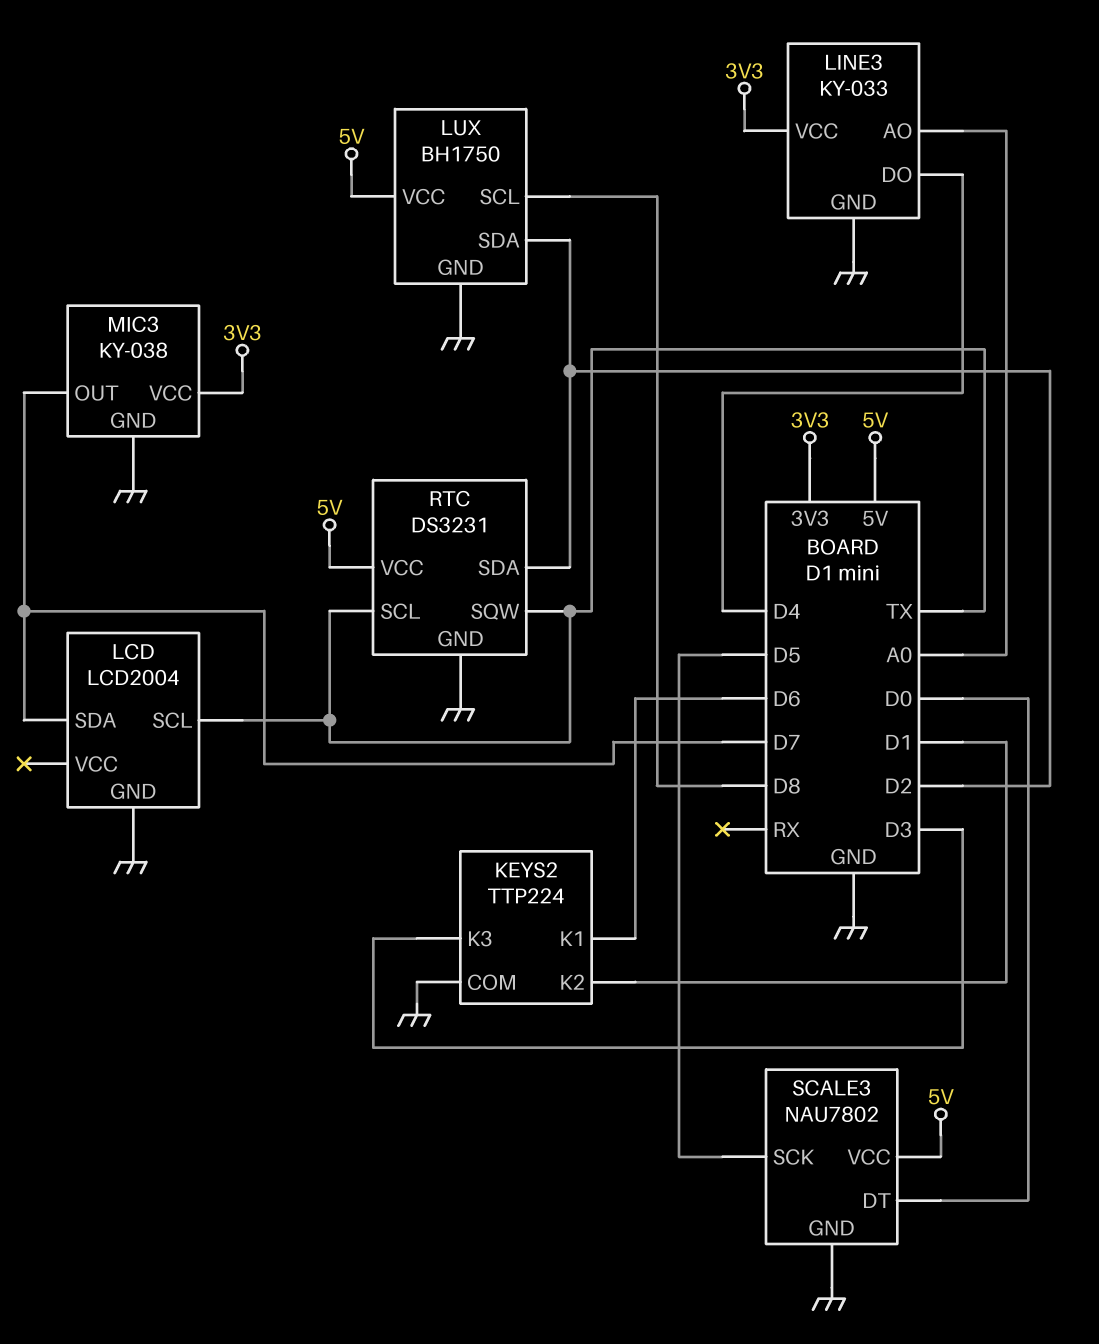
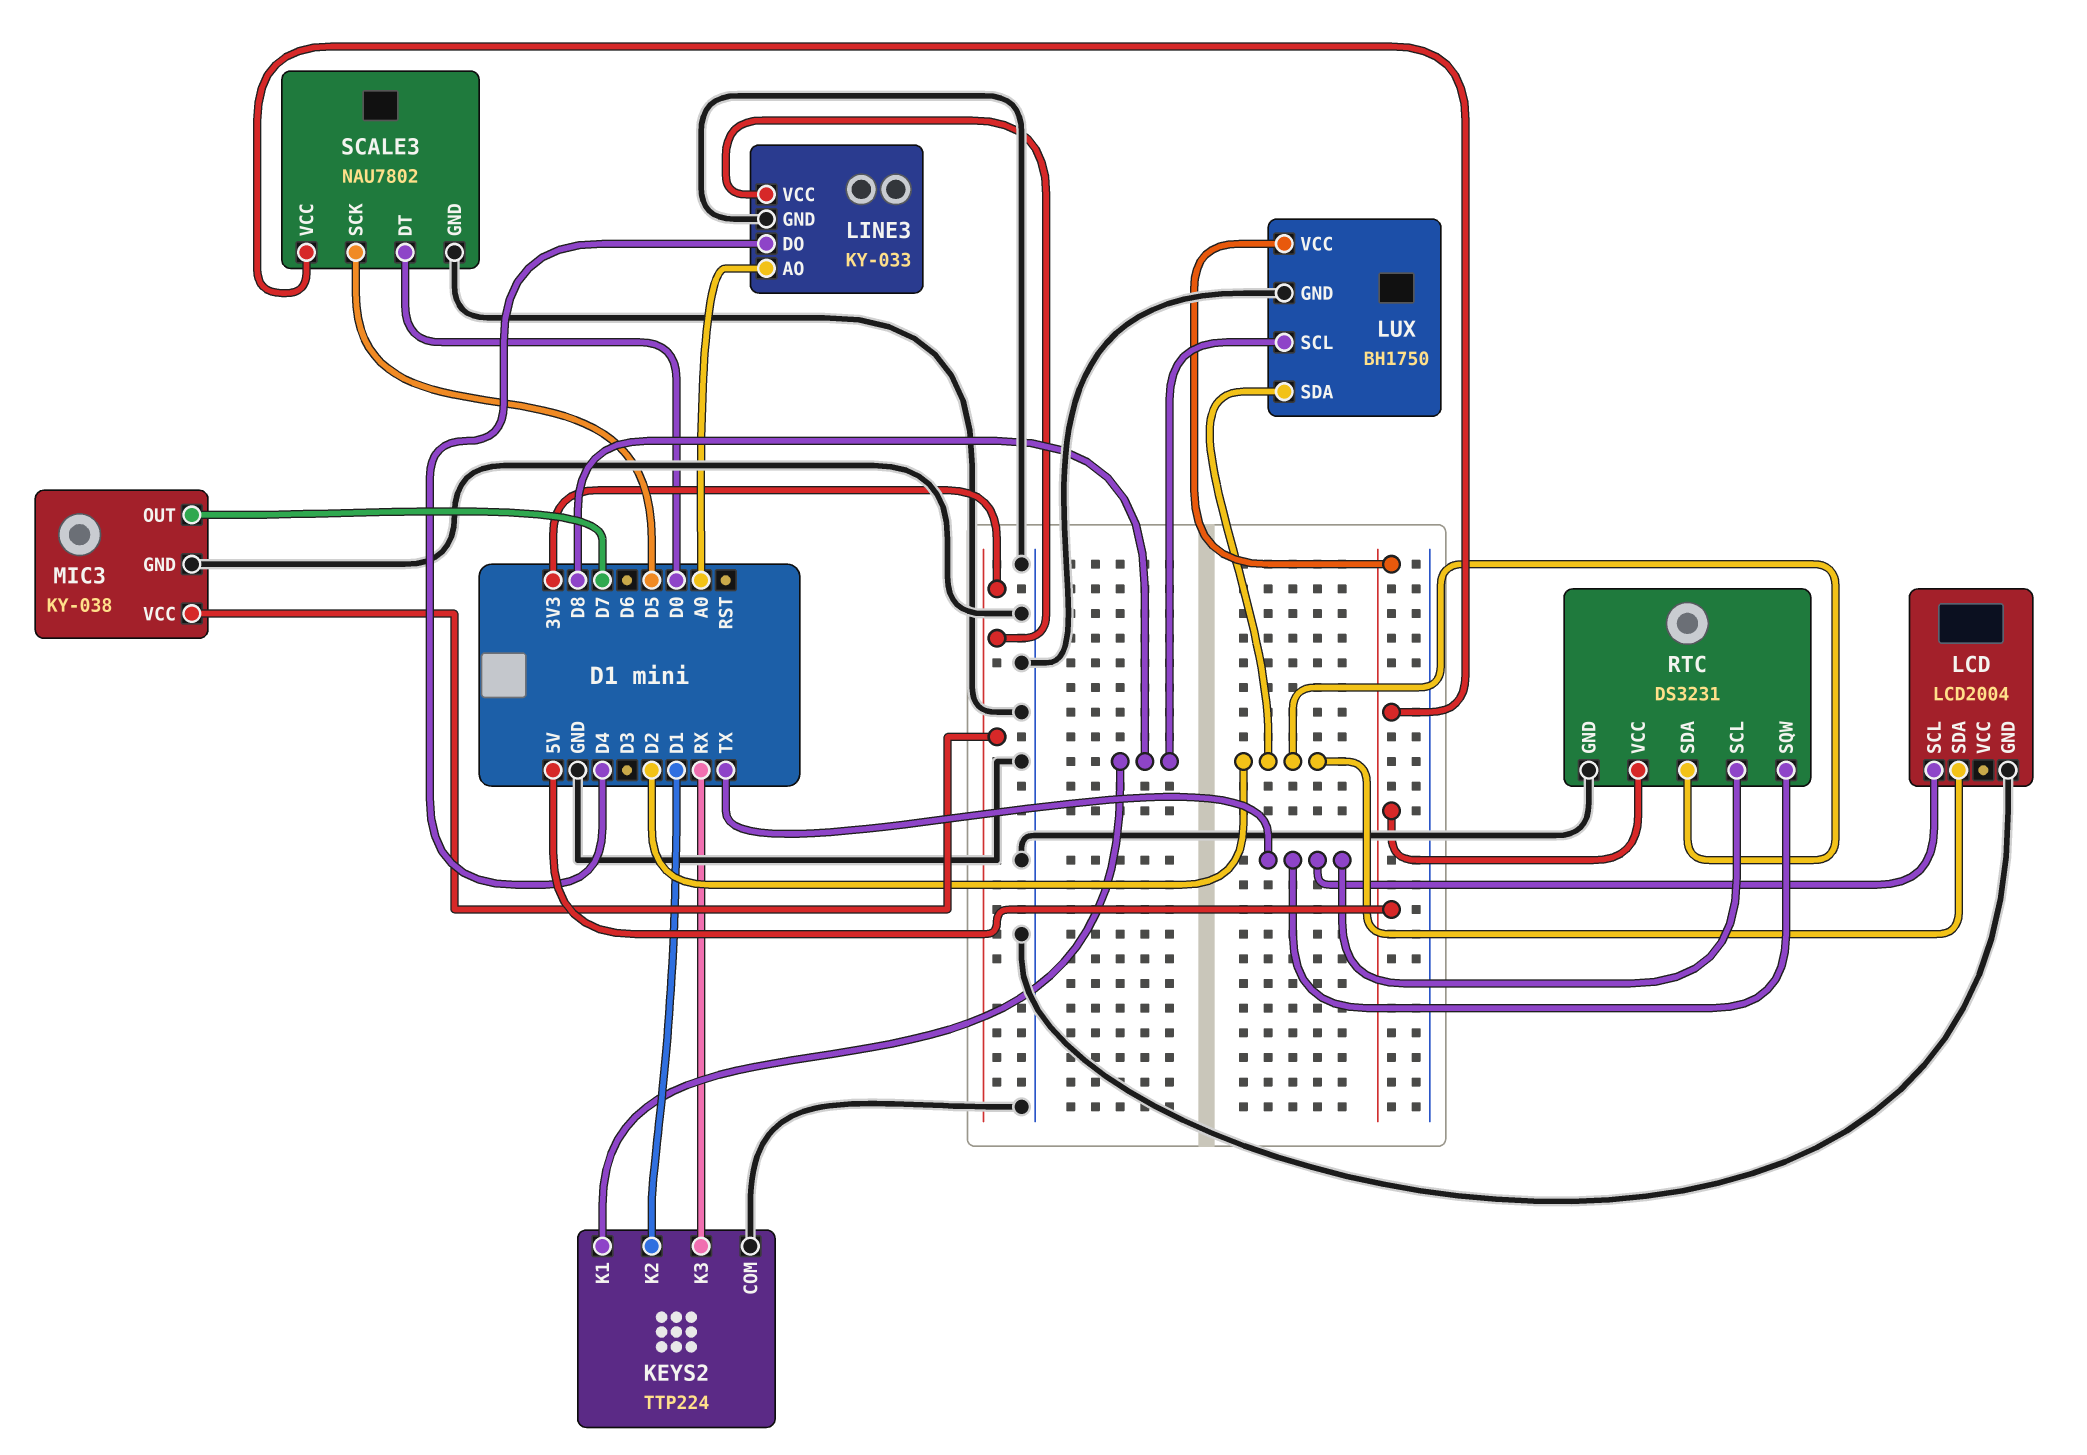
KEYS2 pin K1: D6 -> D8
KEYS2 pin K3: D3 -> RX
LCD pin SDA: D7 -> D2

